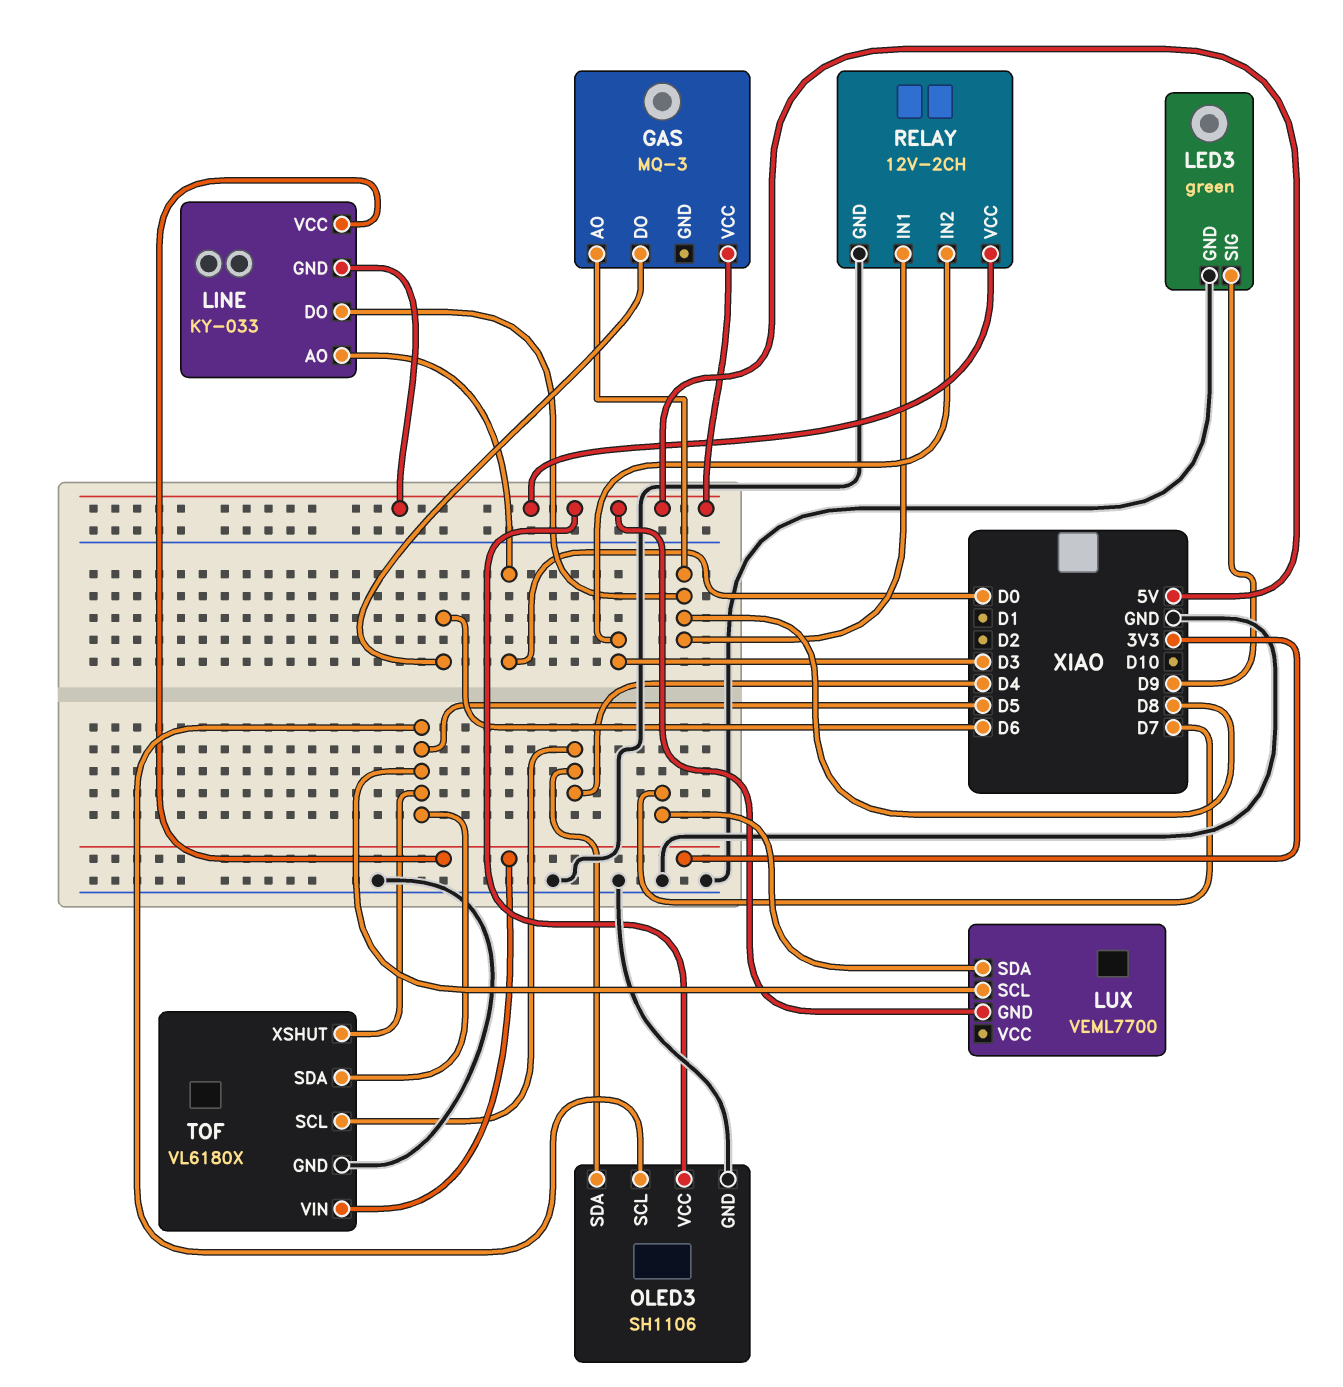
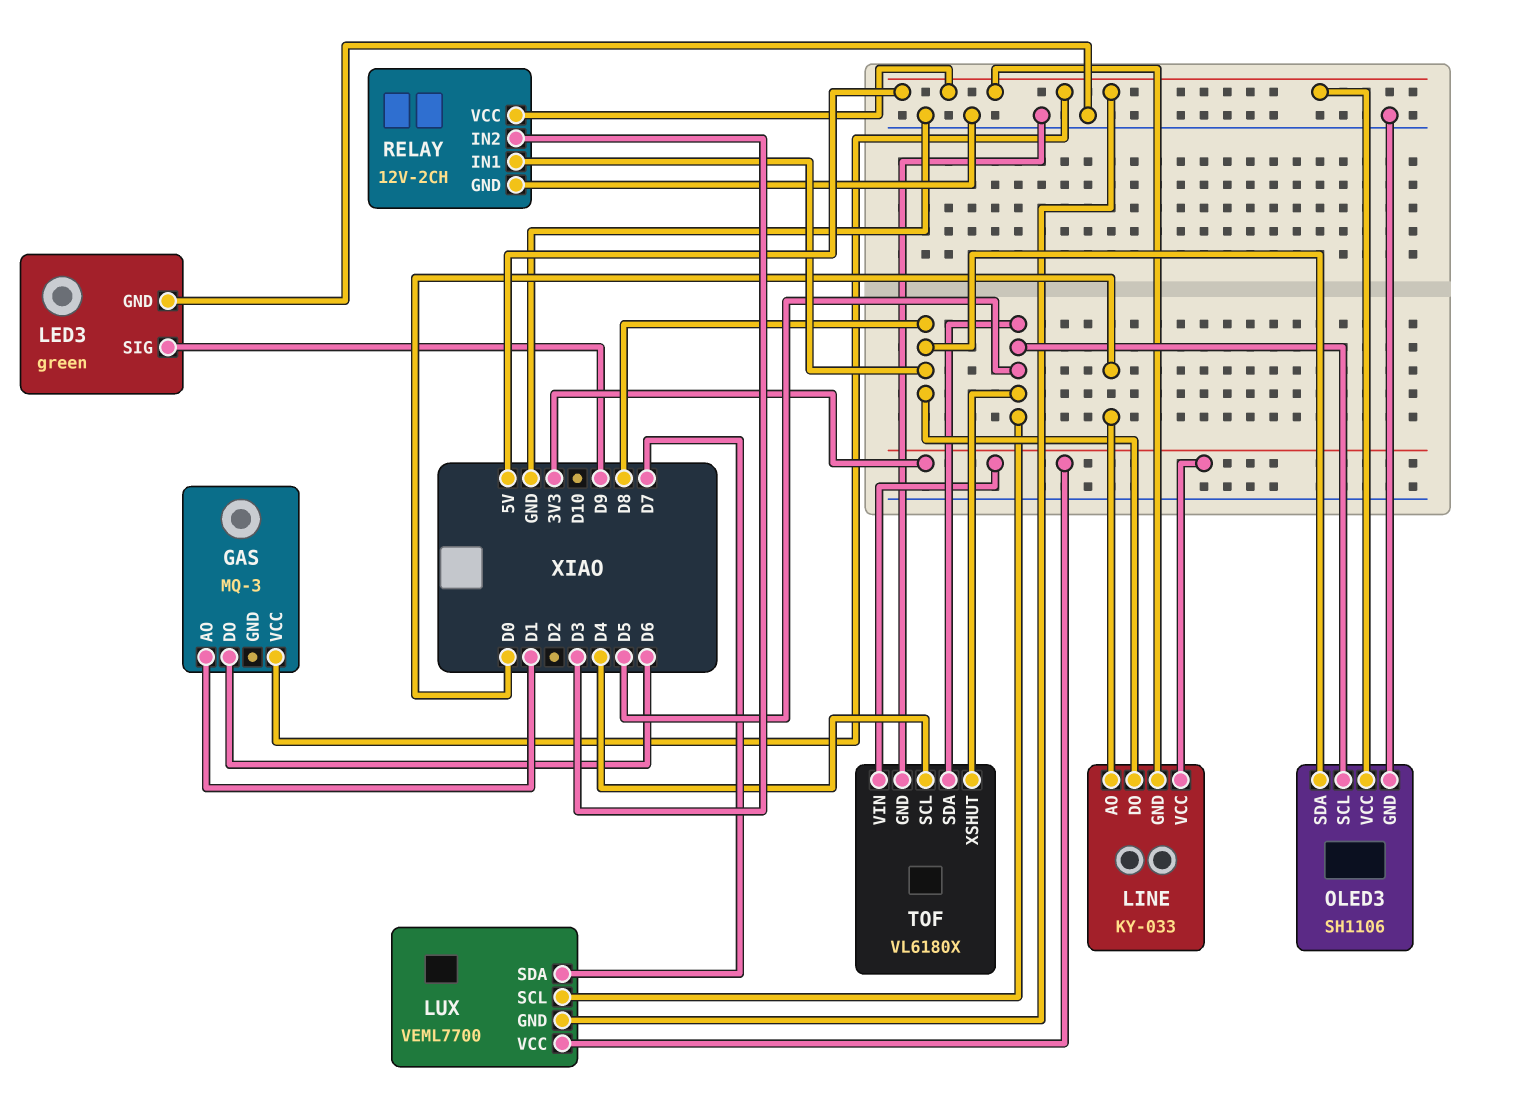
GAS pin AO: D8 -> D1
LUX pin VCC: none -> 3V3
OLED3 pin SDA: D4 -> D8

